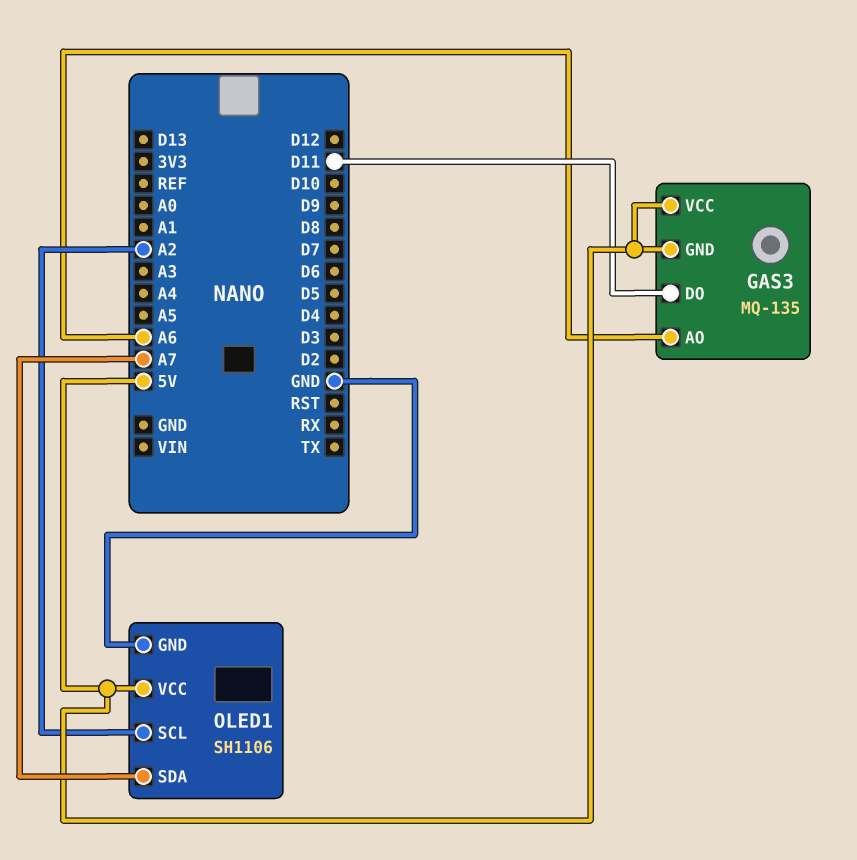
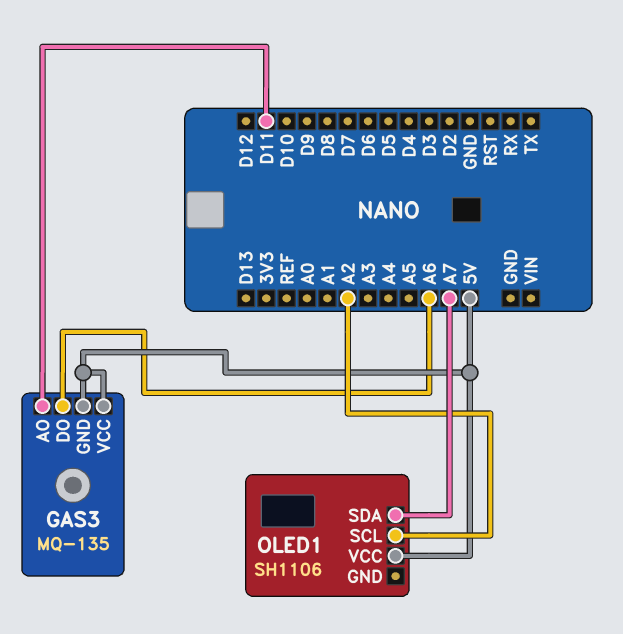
GAS3 pin AO: A6 -> D11
GAS3 pin DO: D11 -> A6
OLED1 pin GND: GND -> none

